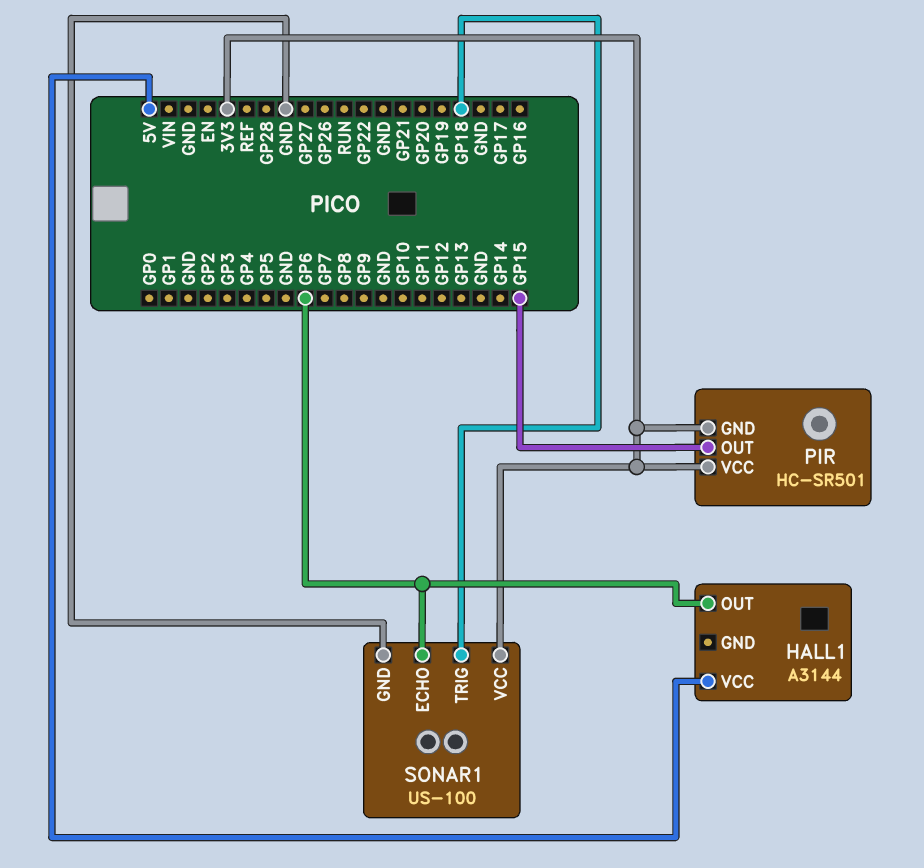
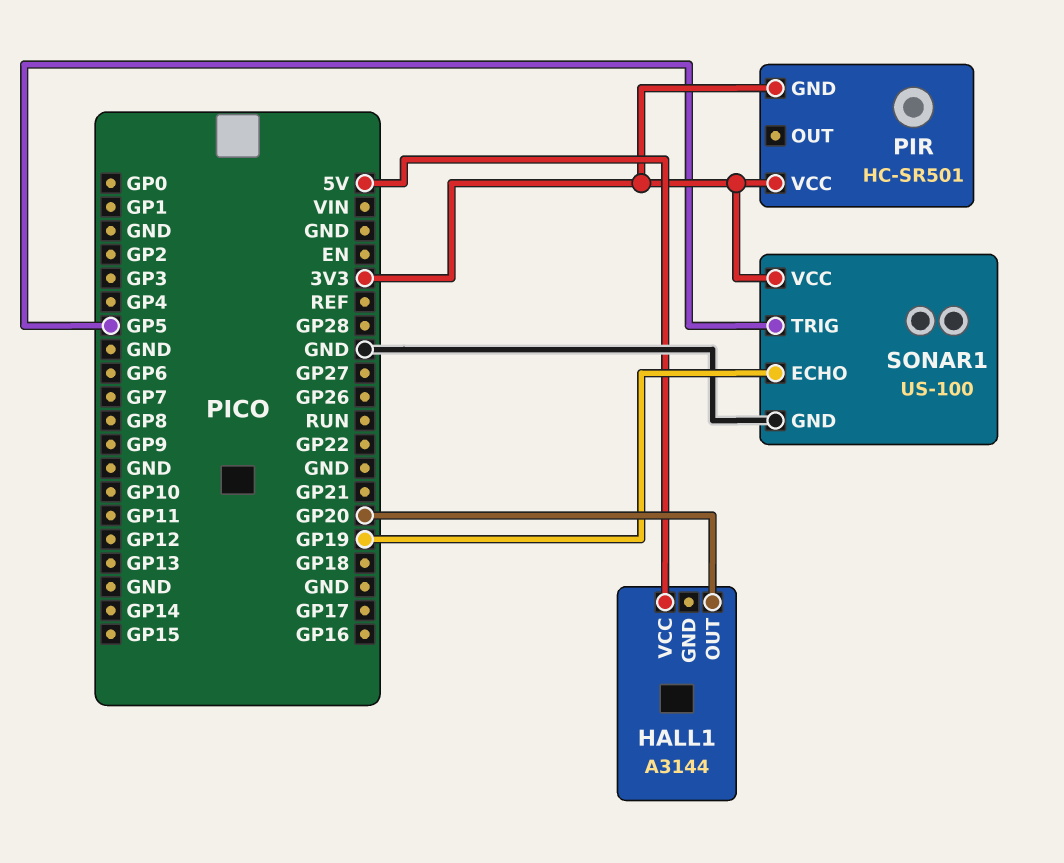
HALL1 pin OUT: GP6 -> GP20
PIR pin OUT: GP15 -> none
SONAR1 pin ECHO: GP6 -> GP19
SONAR1 pin TRIG: GP18 -> GP5

